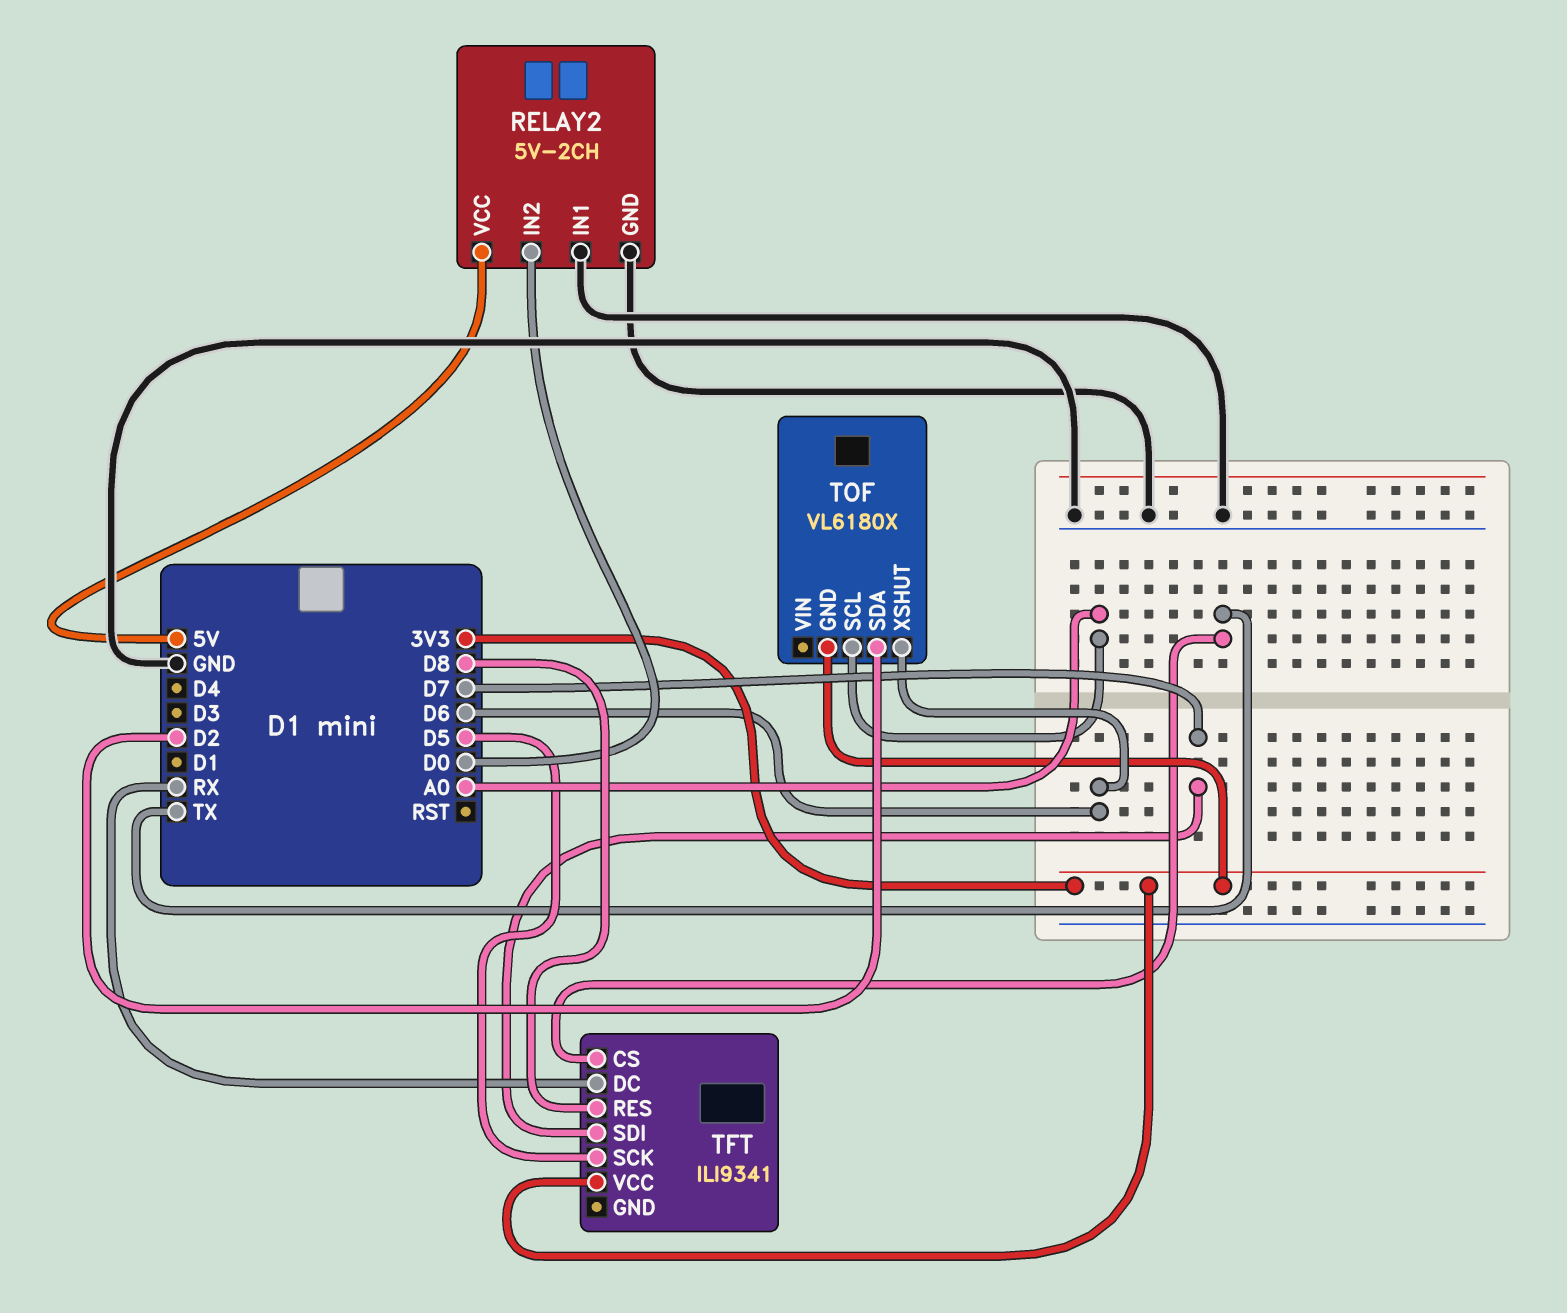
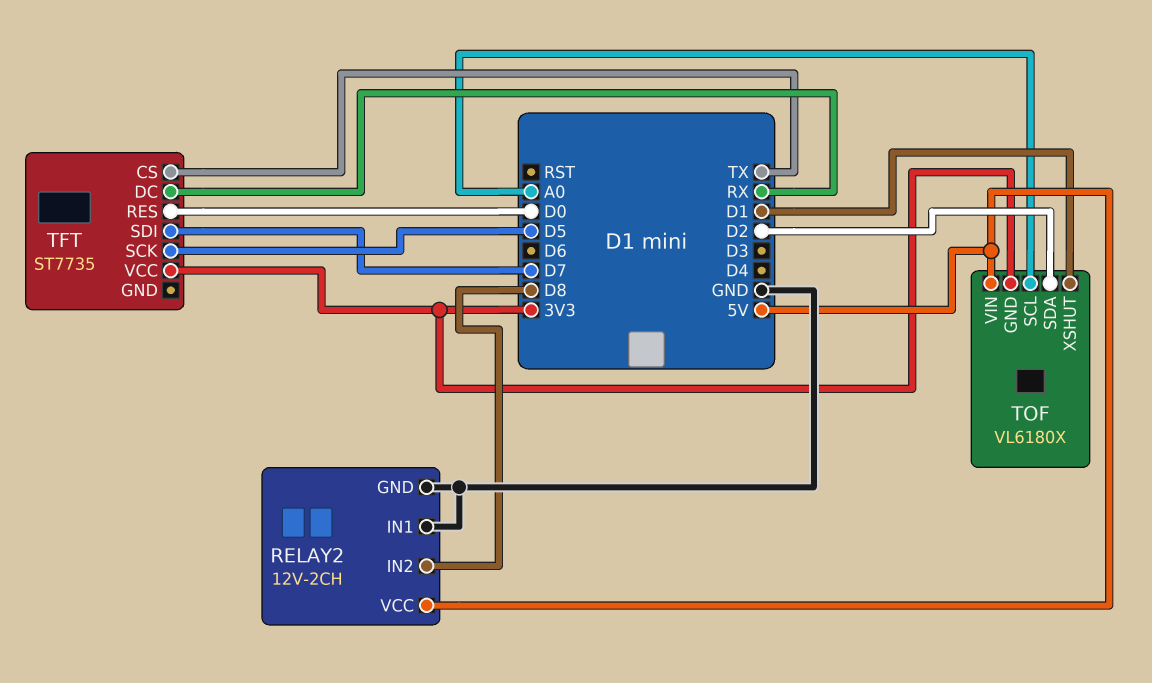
RELAY2: 5V-2CH -> 12V-2CH
RELAY2 pin IN2: D0 -> D8
TFT: ILI9341 -> ST7735
TFT pin RES: D8 -> D0
TOF pin VIN: none -> 5V
TOF pin XSHUT: D6 -> D1

